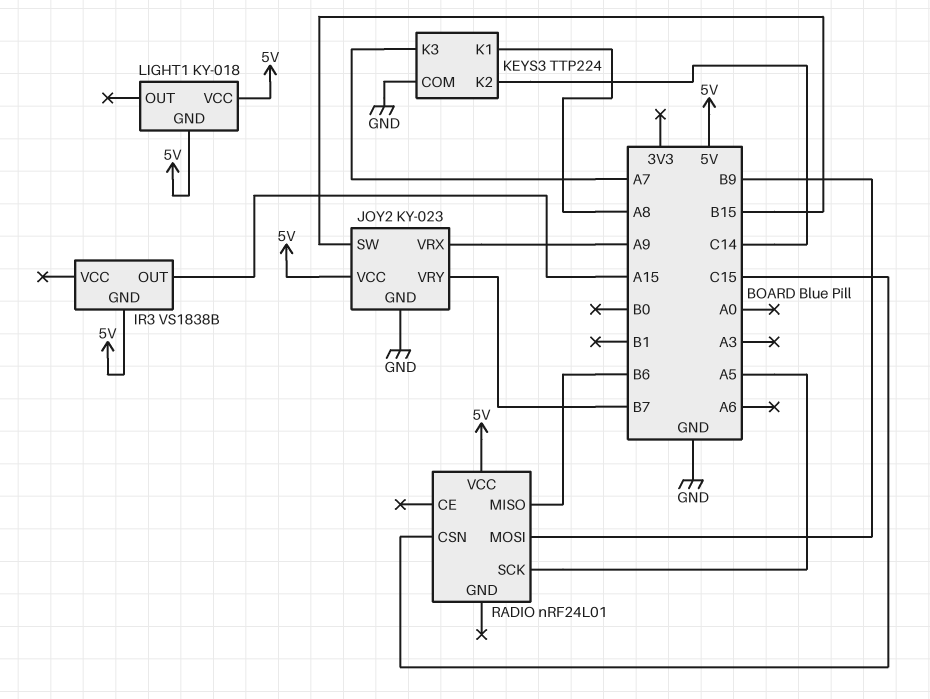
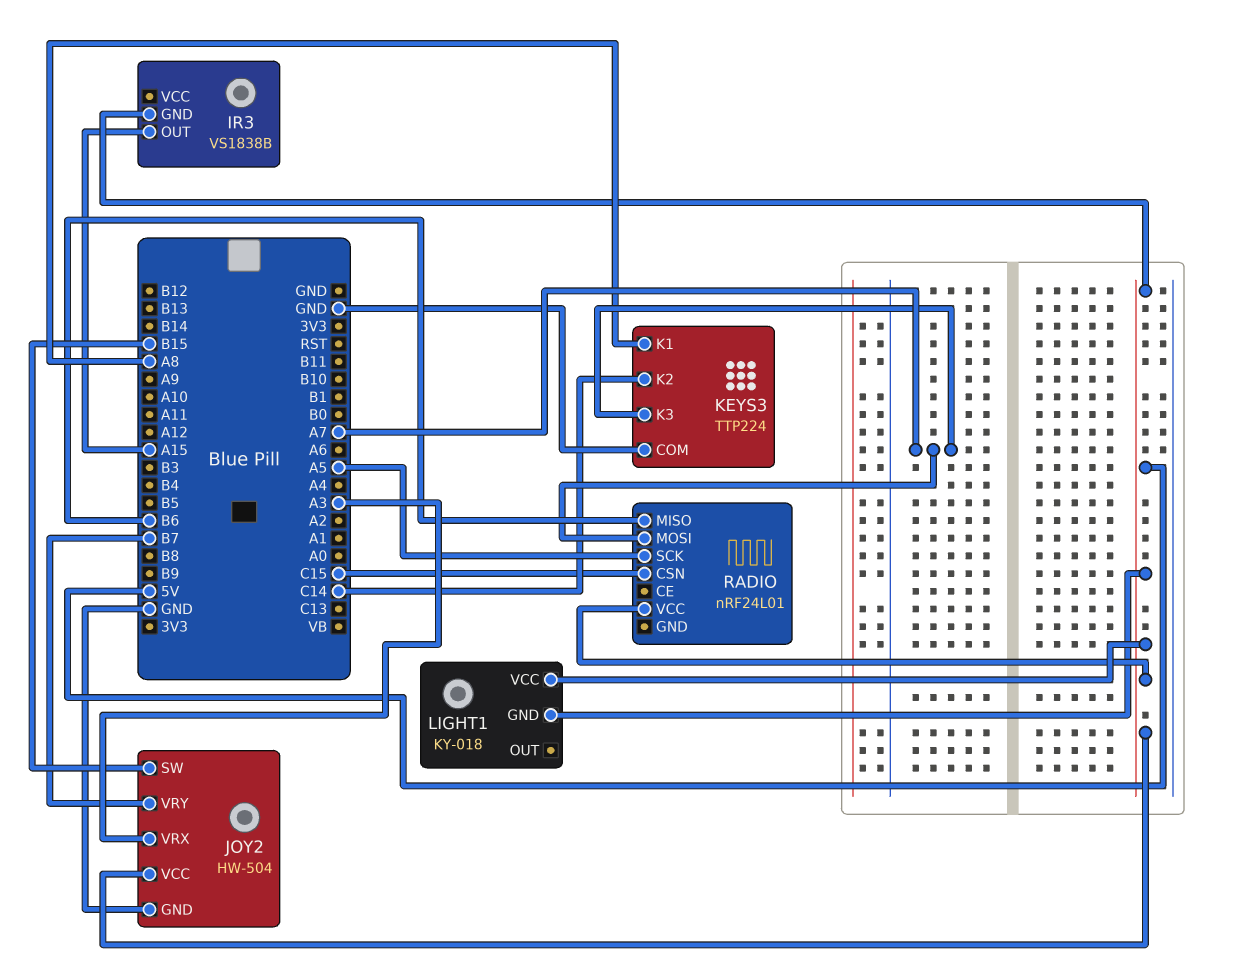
JOY2: KY-023 -> HW-504
JOY2 pin VRX: A9 -> A3
RADIO pin MOSI: B9 -> A7

